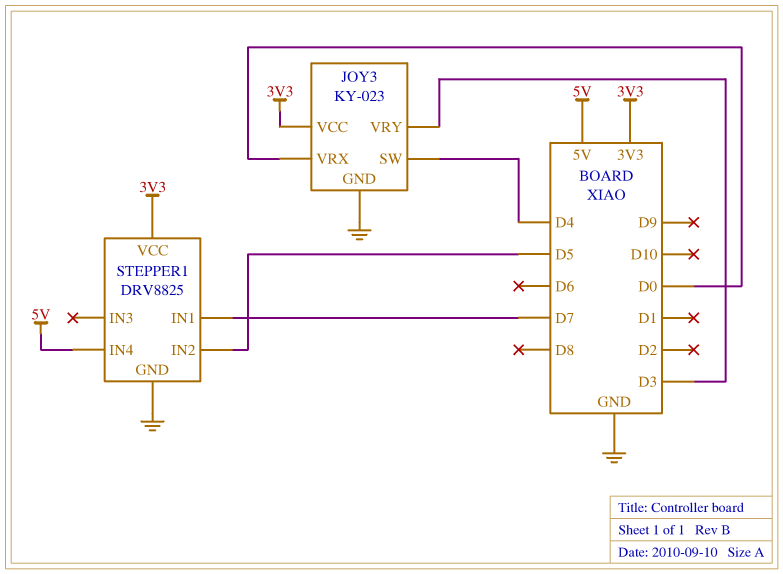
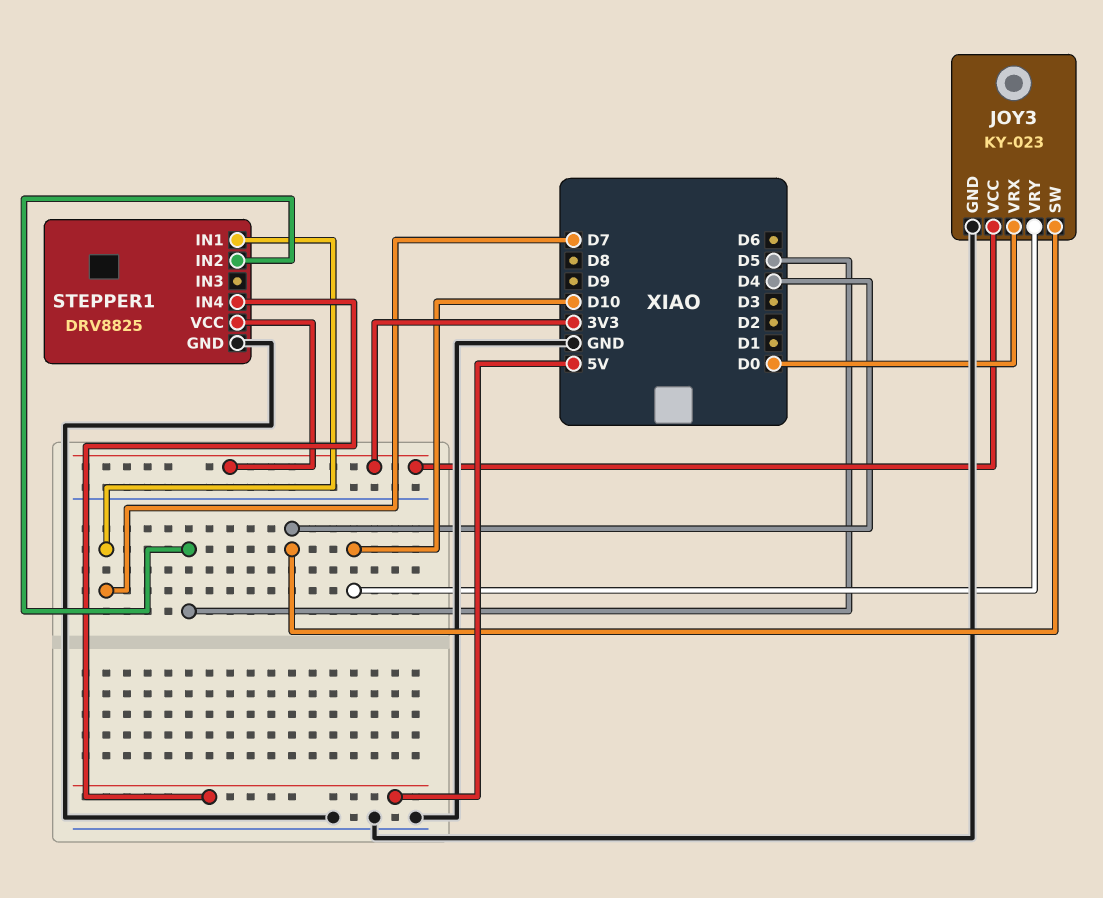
JOY3 pin VRY: D3 -> D10

